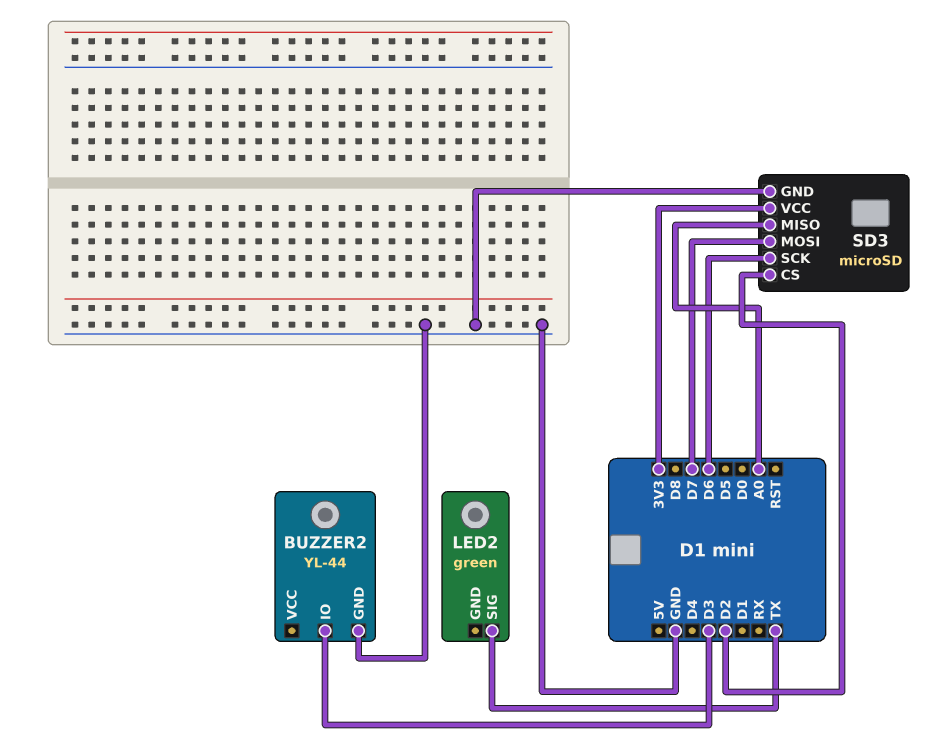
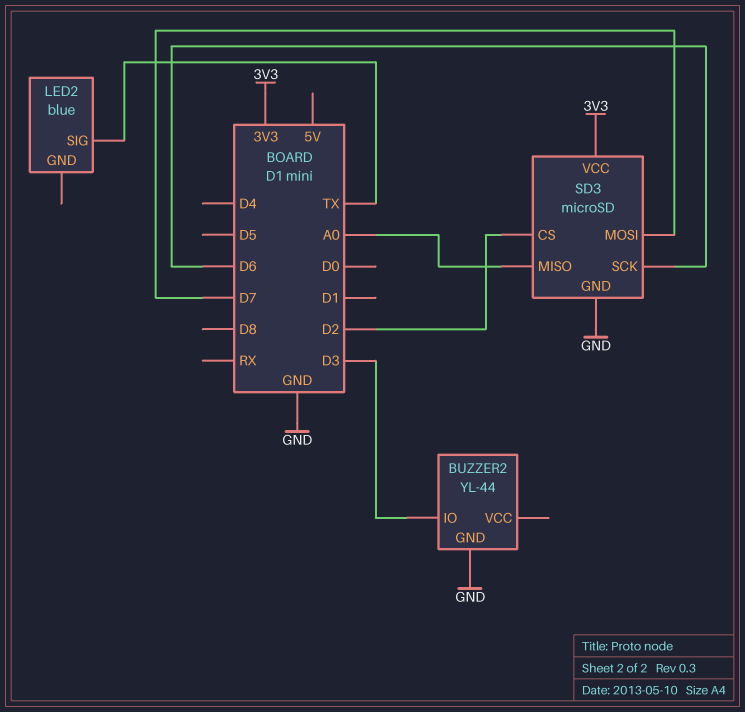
LED2: green -> blue

